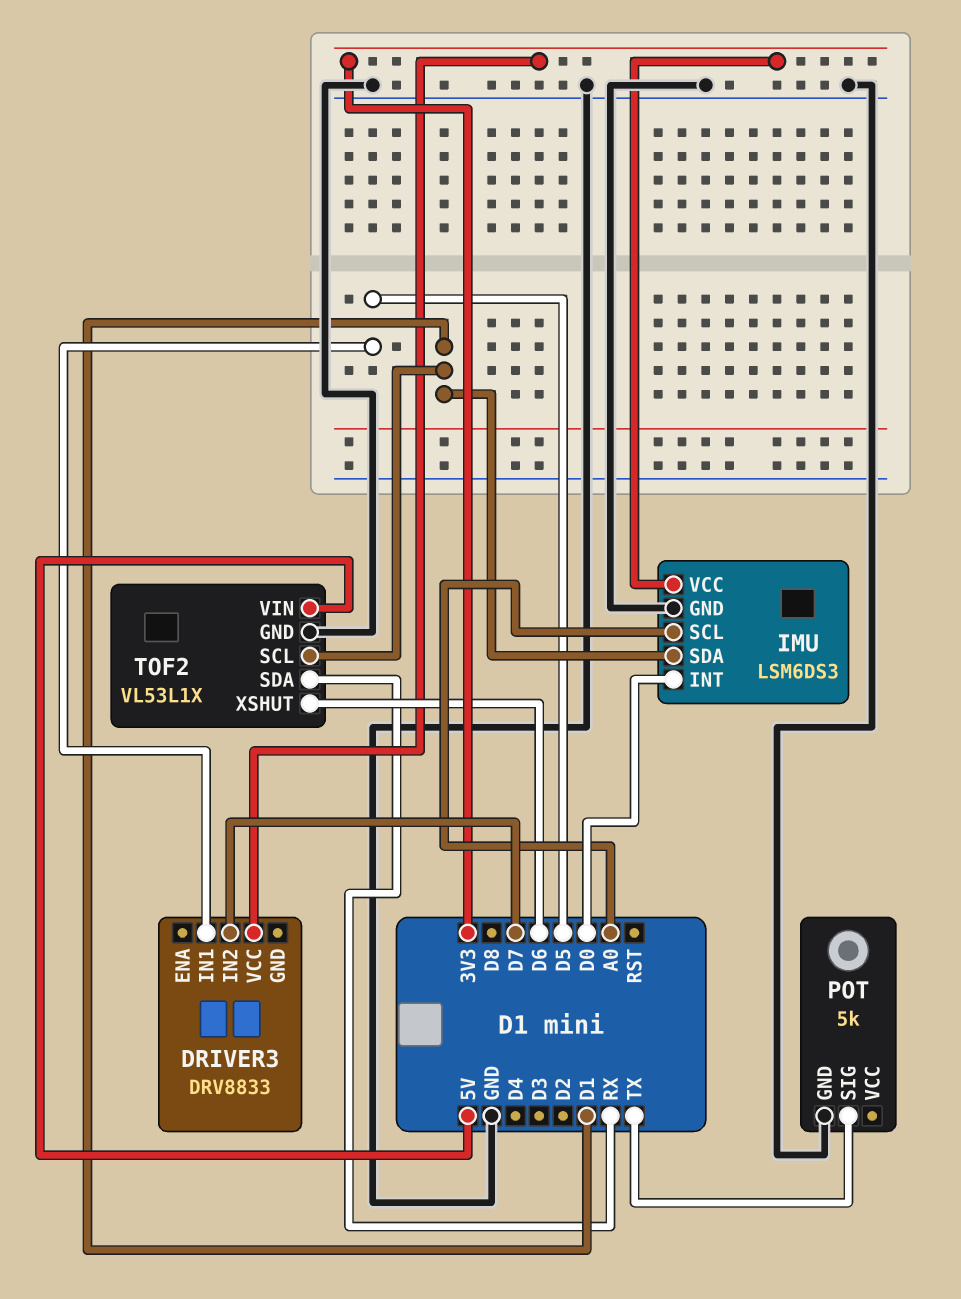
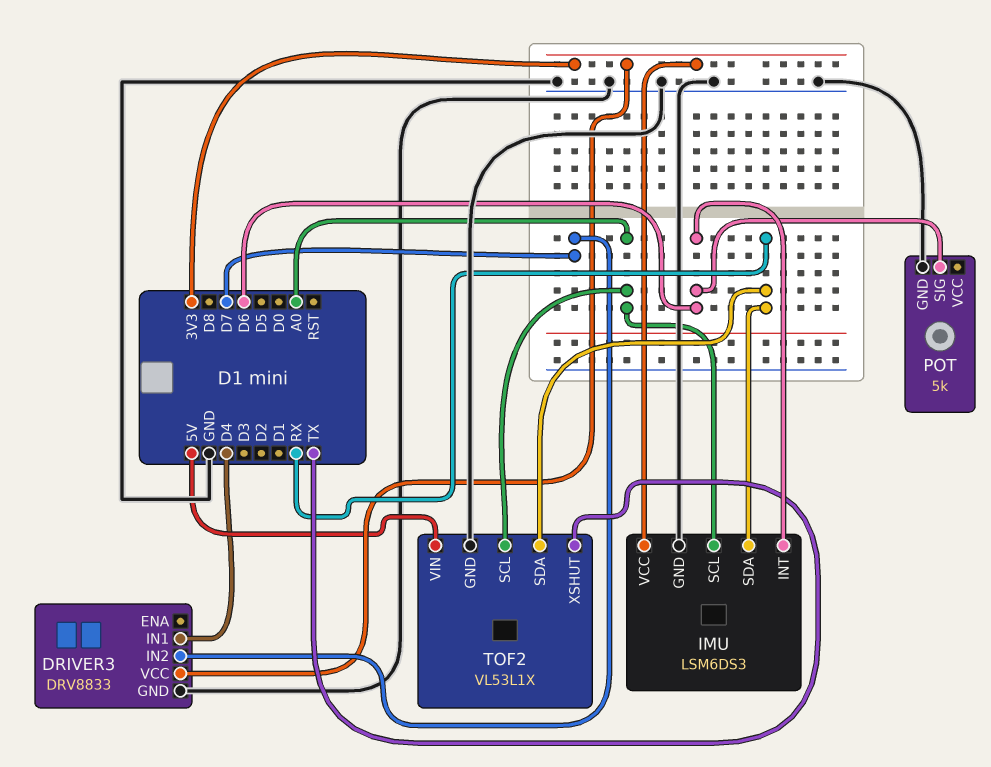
DRIVER3 pin GND: none -> GND
DRIVER3 pin IN1: D5 -> D4
IMU pin INT: D0 -> D6
IMU pin SDA: D1 -> RX
POT pin SIG: TX -> D6
TOF2 pin SCL: D1 -> A0
TOF2 pin XSHUT: D6 -> TX

